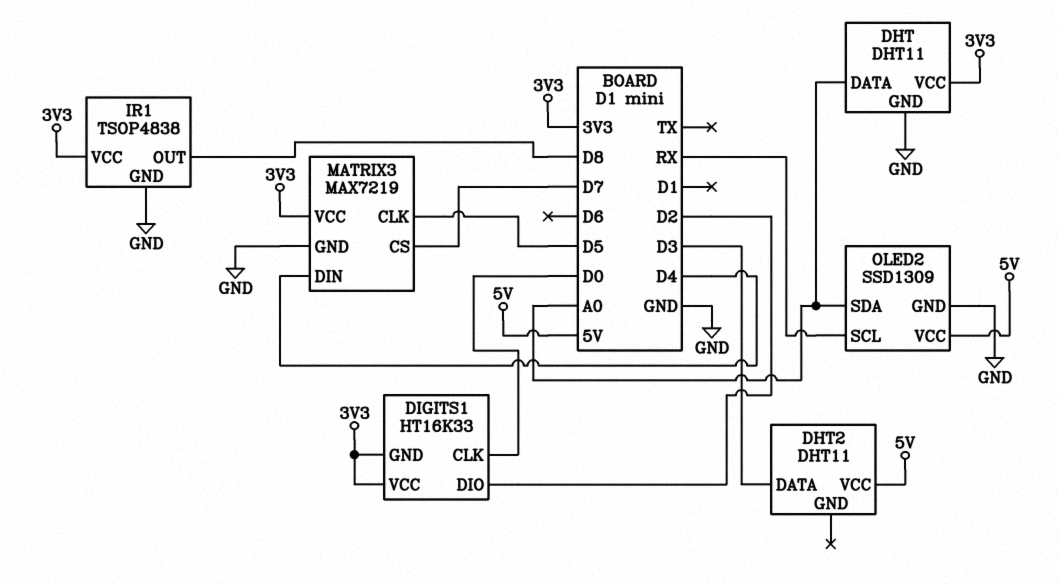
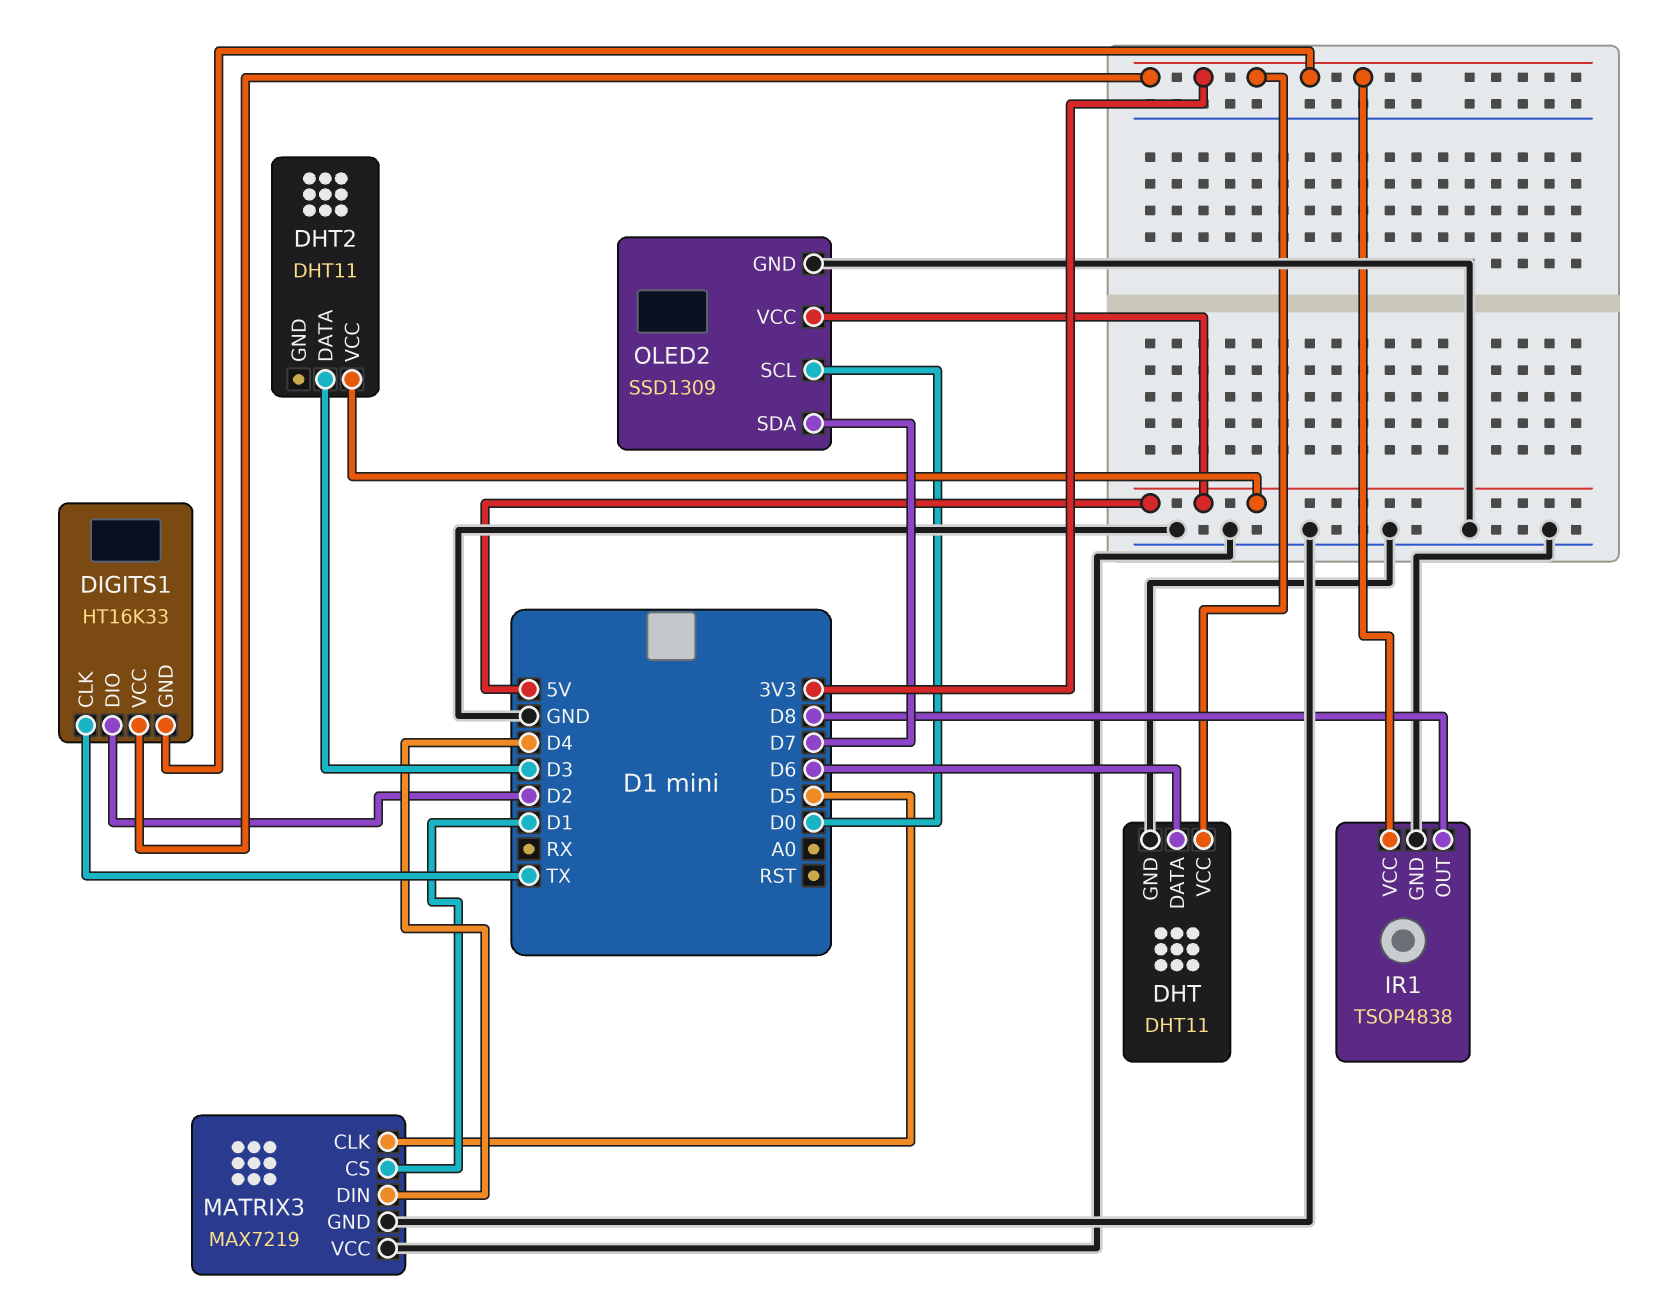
DHT pin DATA: A0 -> D6
DIGITS1 pin CLK: D0 -> TX
MATRIX3 pin CS: D7 -> D1
MATRIX3 pin VCC: 3V3 -> GND
OLED2 pin SCL: RX -> D0
OLED2 pin SDA: A0 -> D7

